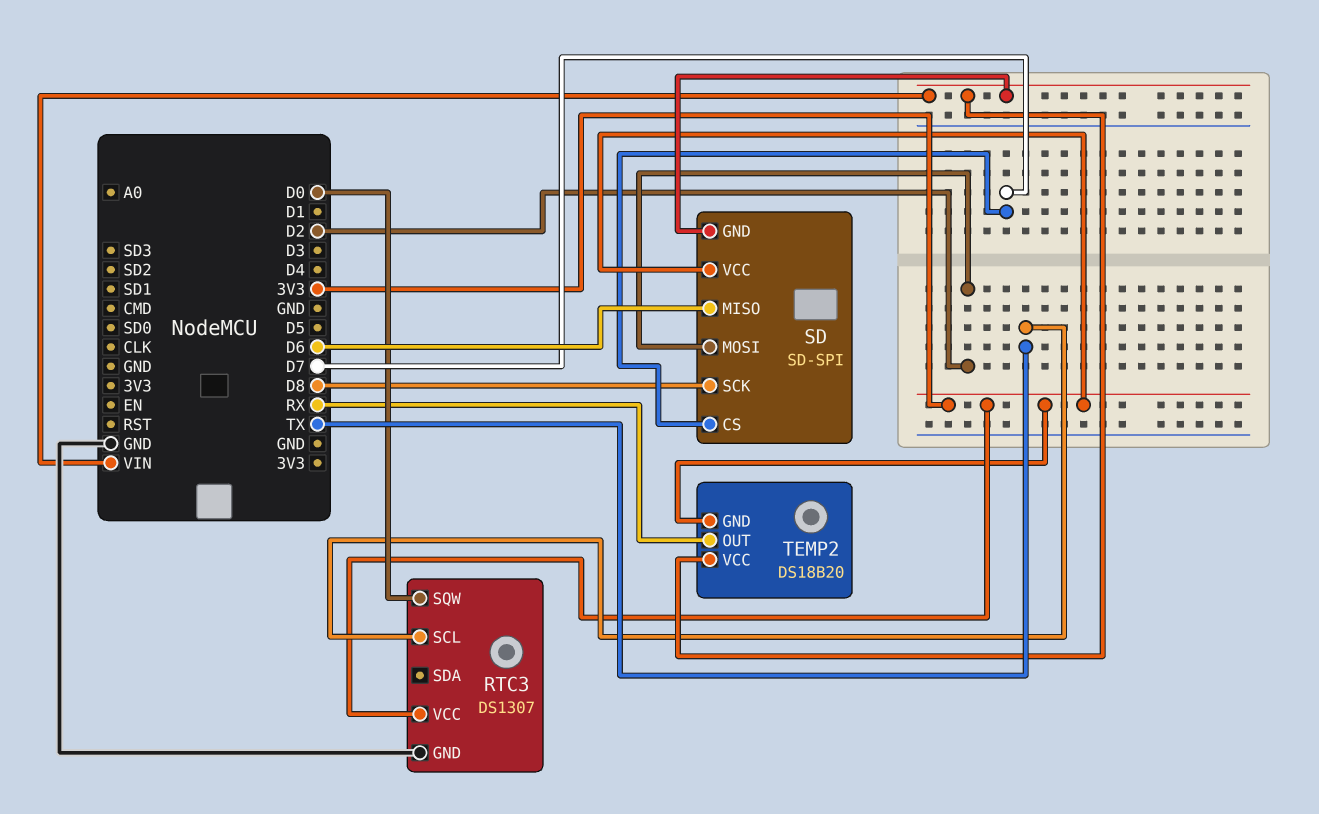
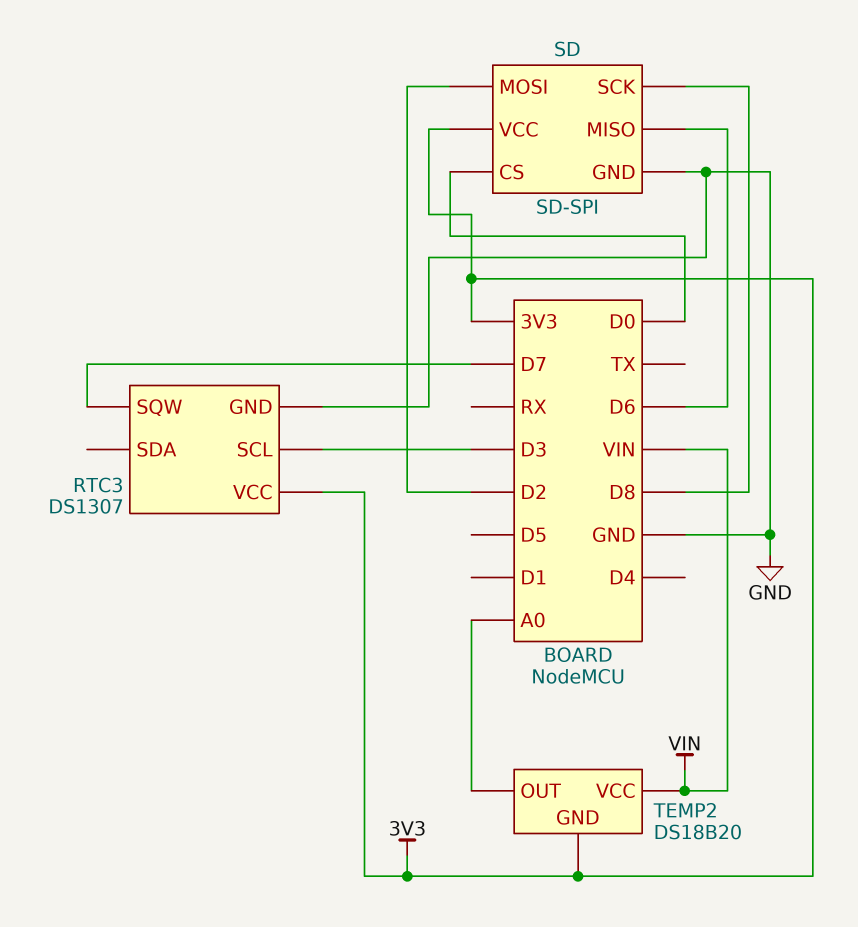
RTC3 pin SCL: TX -> D3
RTC3 pin SQW: D0 -> D7
SD pin CS: D7 -> D0
SD pin GND: VIN -> GND
TEMP2 pin OUT: RX -> A0

